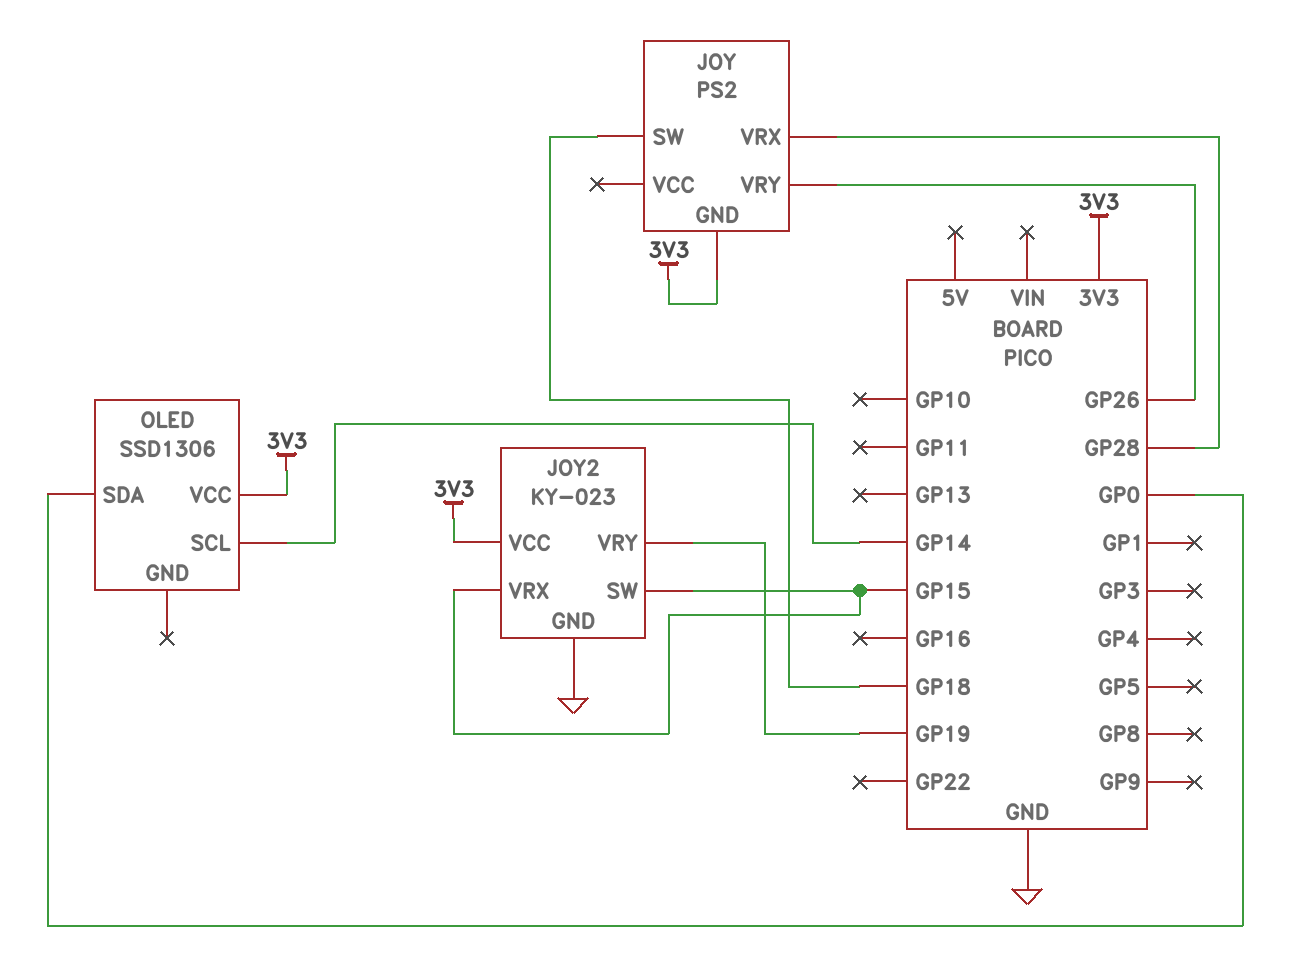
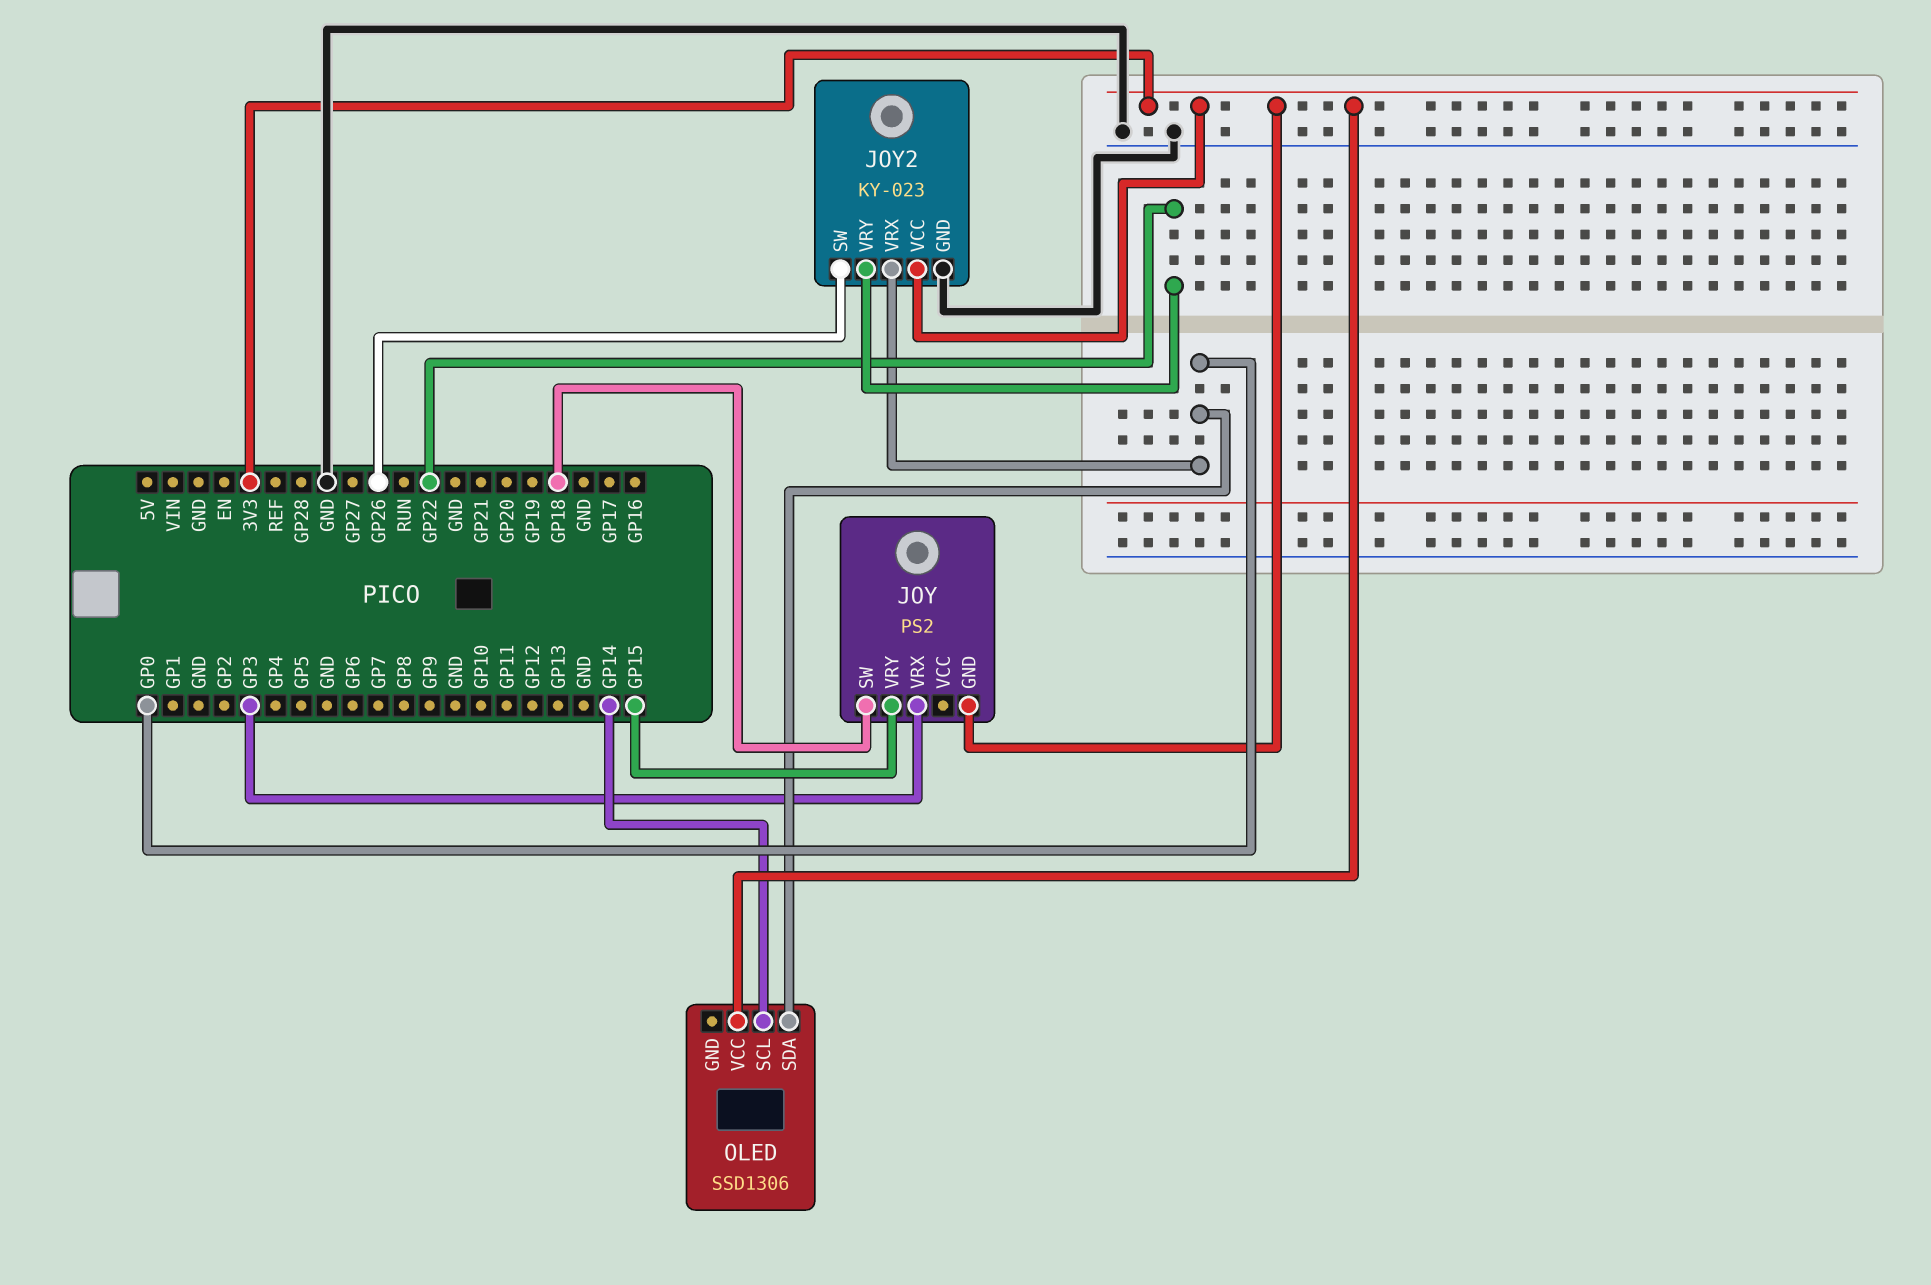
JOY pin VRX: GP28 -> GP3
JOY pin VRY: GP26 -> GP15
JOY2 pin SW: GP15 -> GP26
JOY2 pin VRX: GP15 -> GP0
JOY2 pin VRY: GP19 -> GP22

